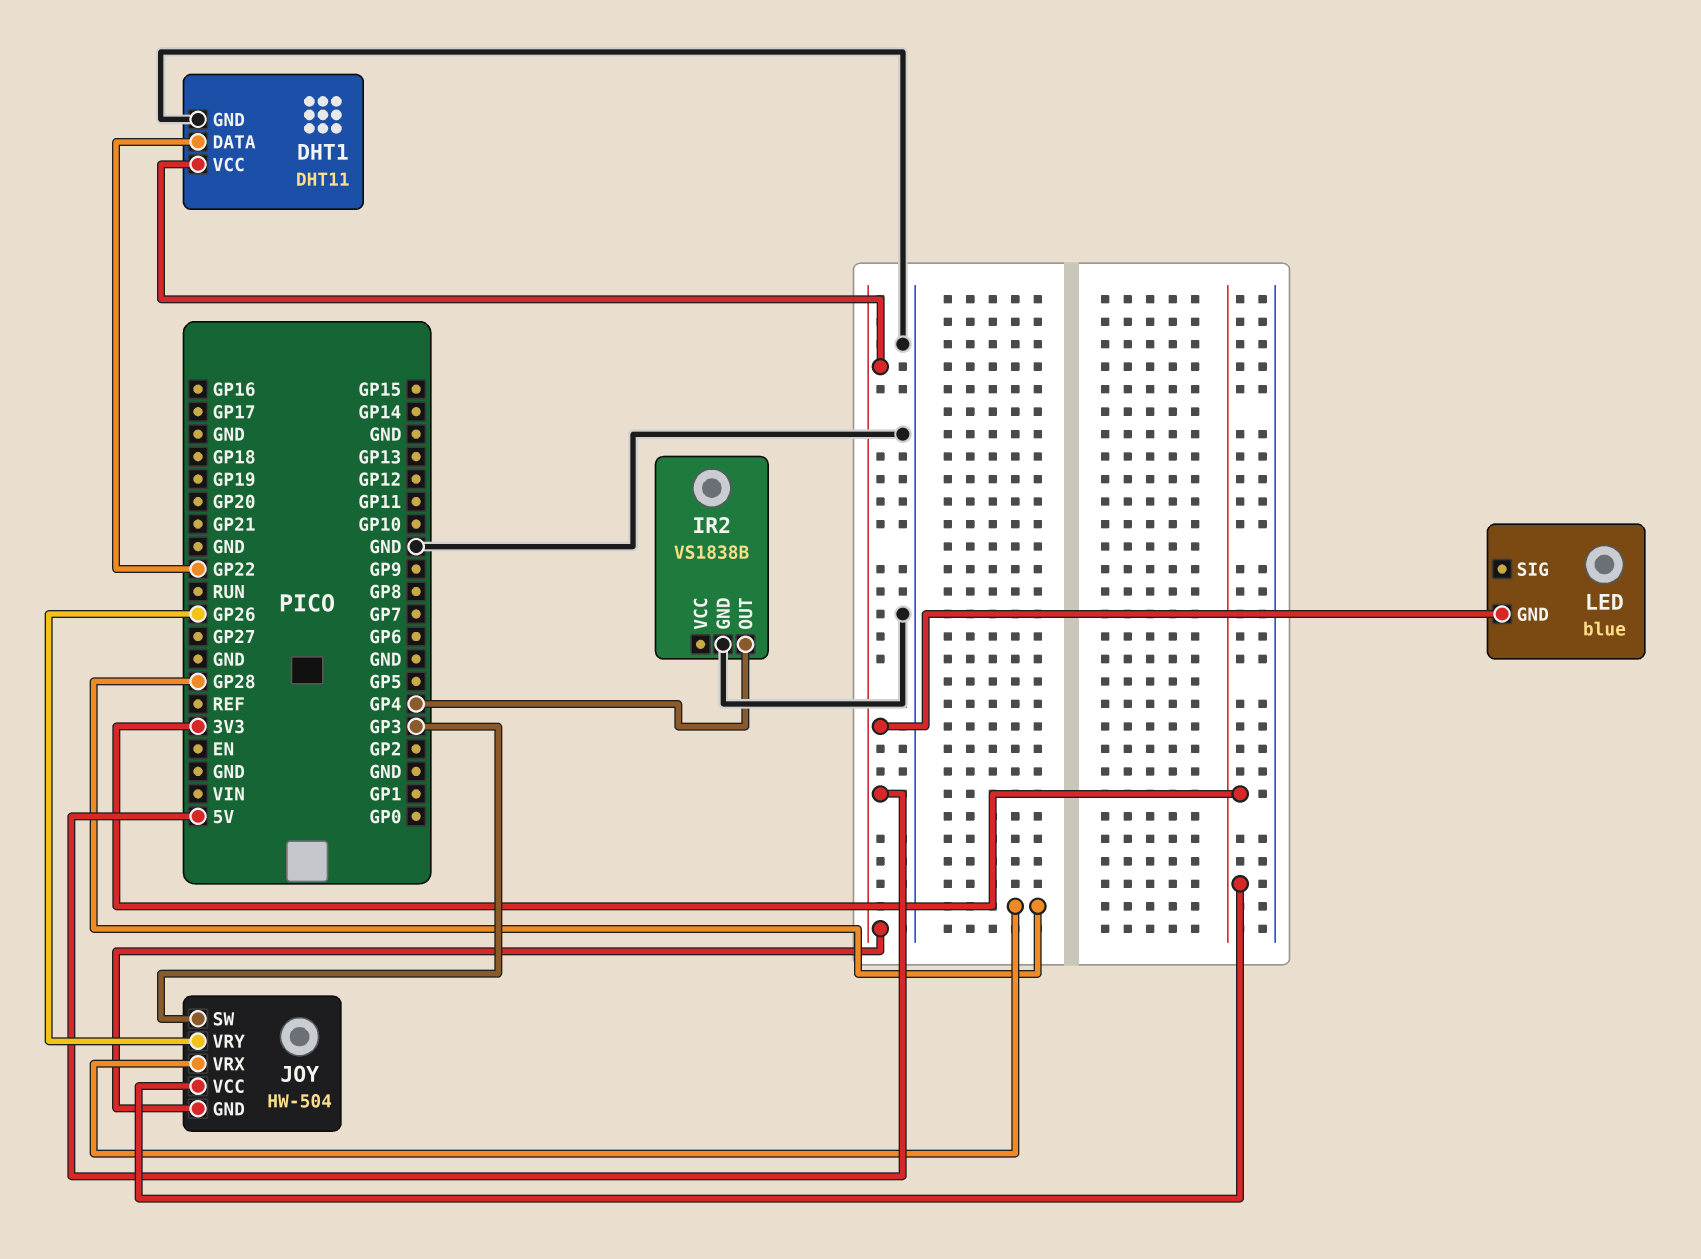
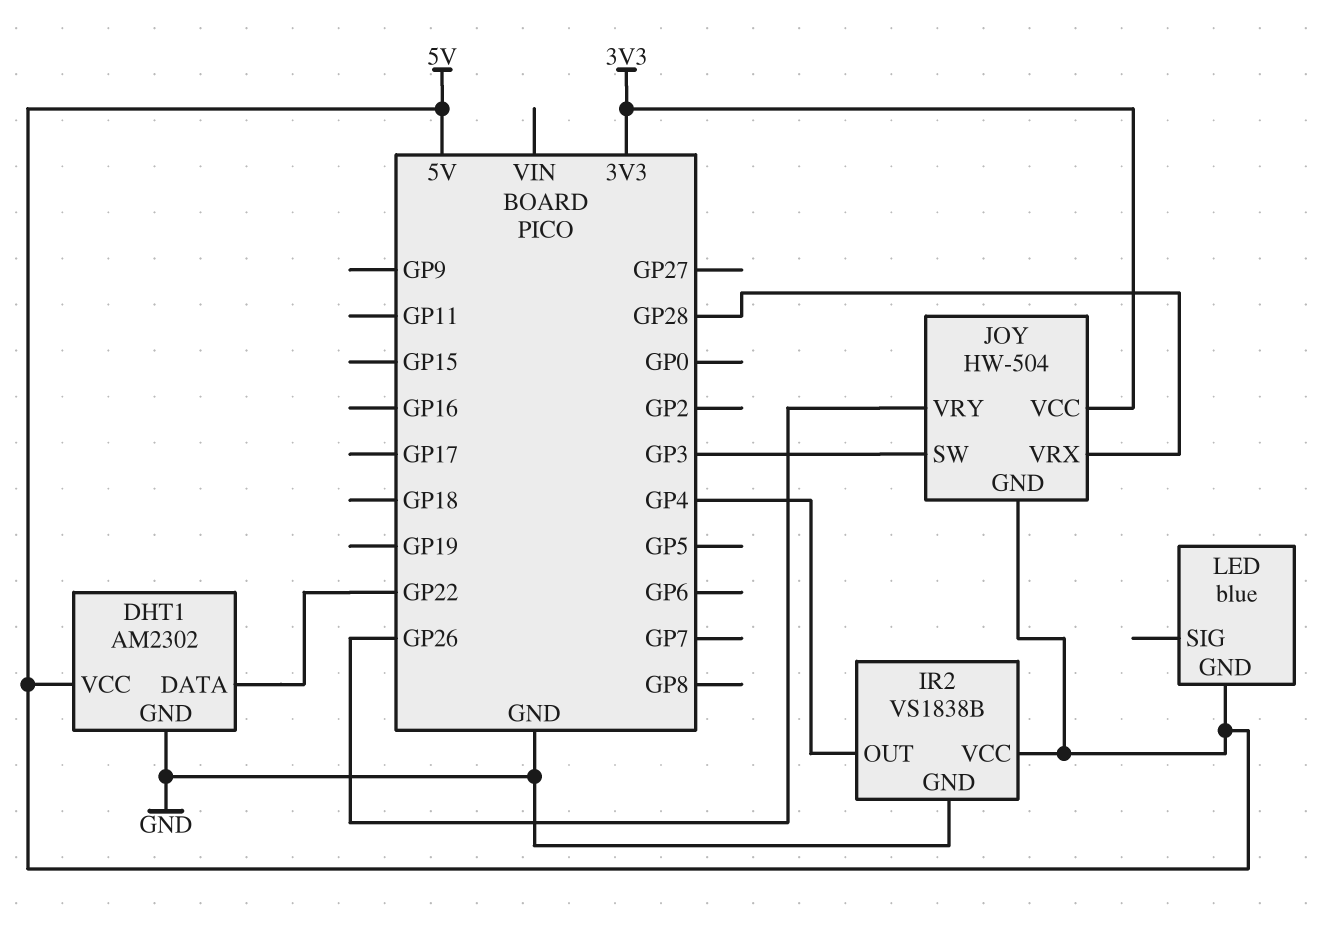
DHT1: DHT11 -> AM2302
IR2 pin VCC: none -> 5V

